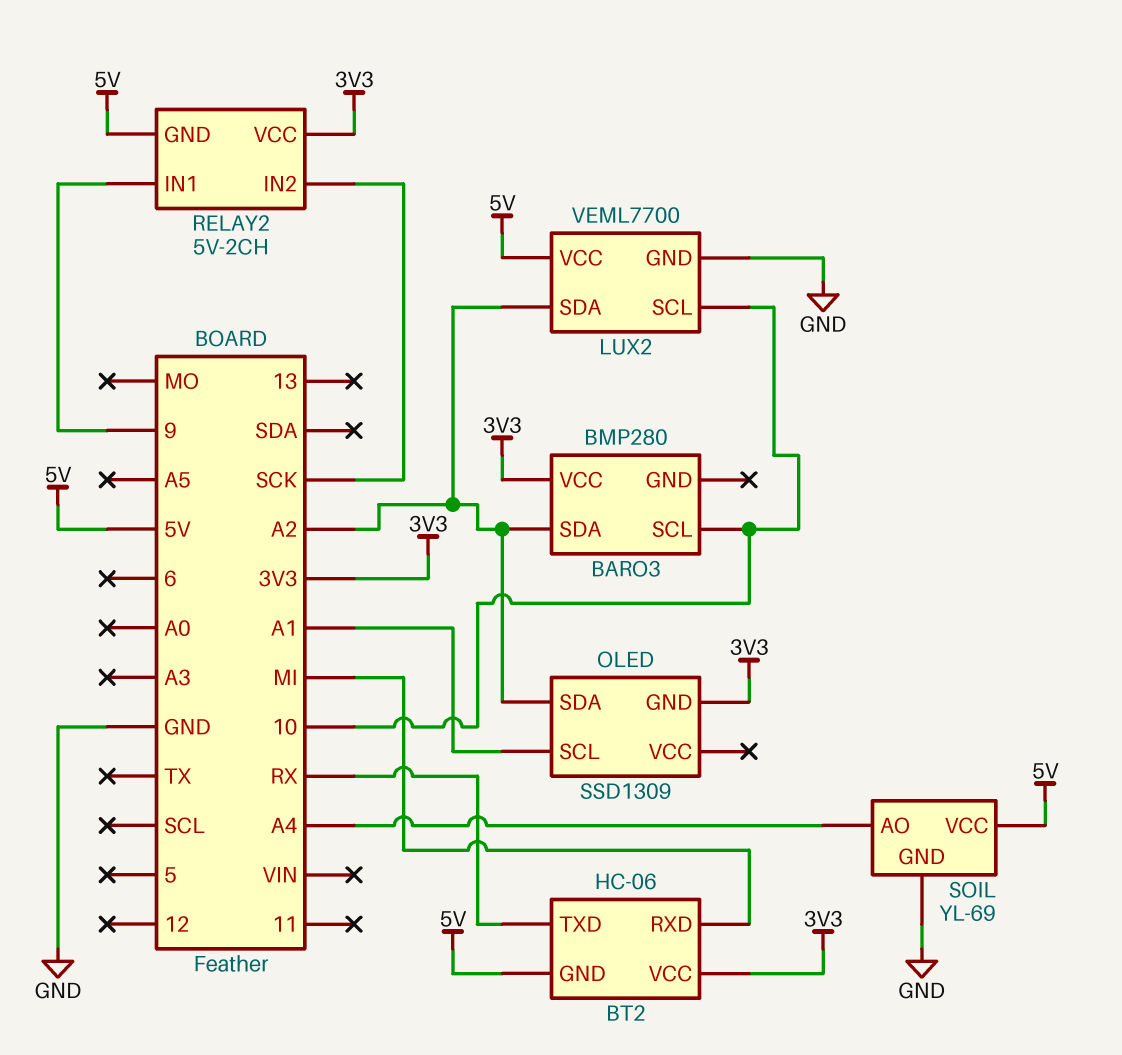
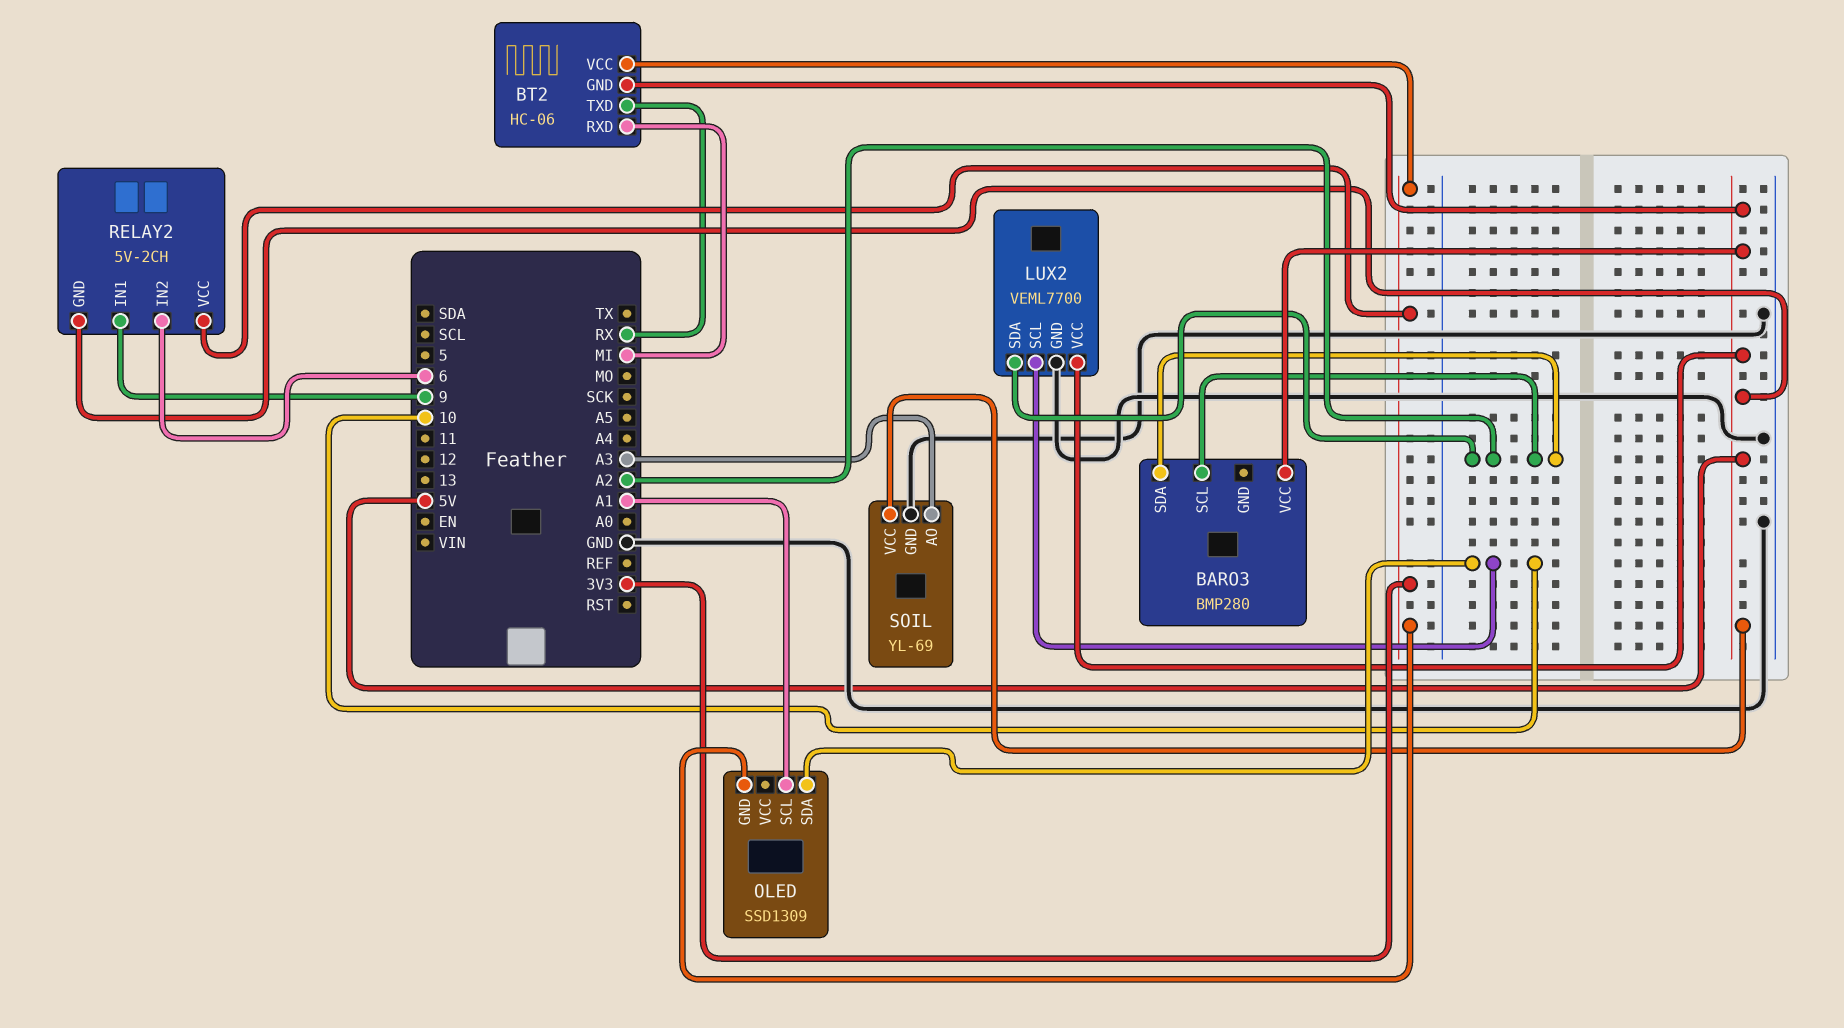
BARO3 pin SCL: 10 -> A2
BARO3 pin VCC: 3V3 -> 5V
OLED pin SDA: A2 -> 10
RELAY2 pin IN2: SCK -> 6
SOIL pin AO: A4 -> A3

